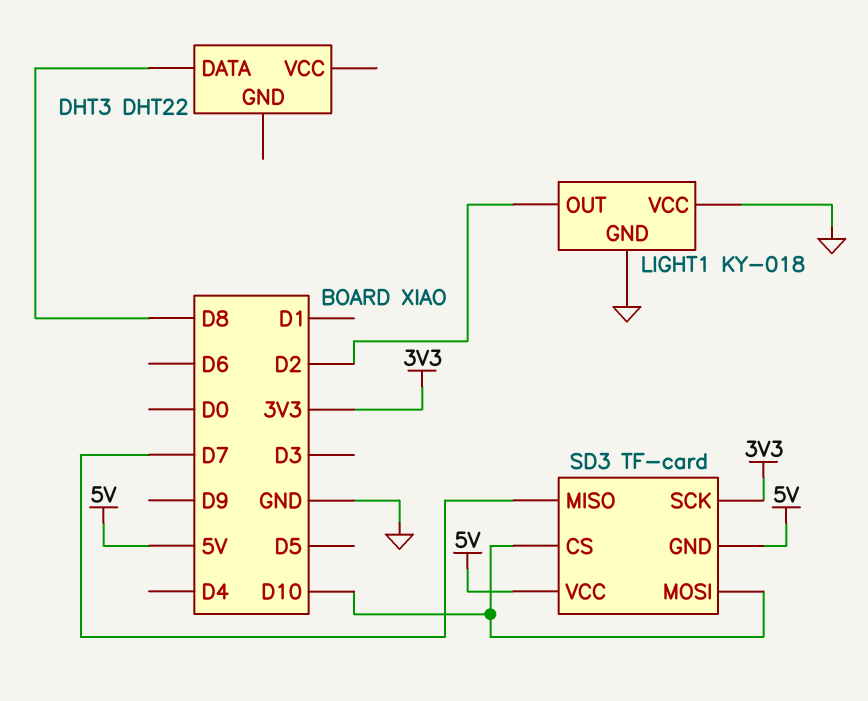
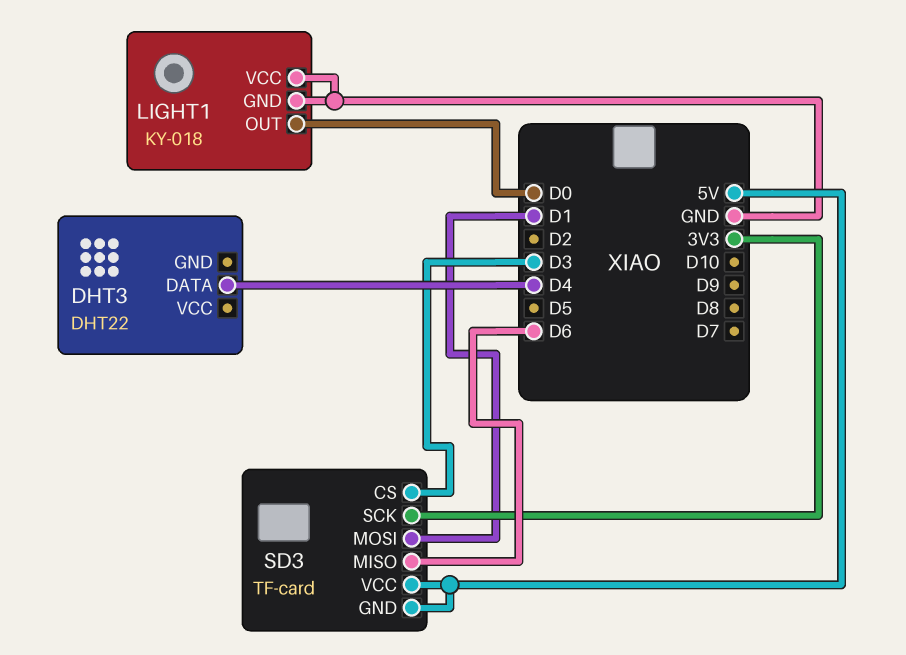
DHT3 pin DATA: D8 -> D4
LIGHT1 pin OUT: D2 -> D0
SD3 pin CS: D10 -> D3
SD3 pin MISO: D7 -> D6
SD3 pin MOSI: D10 -> D1

